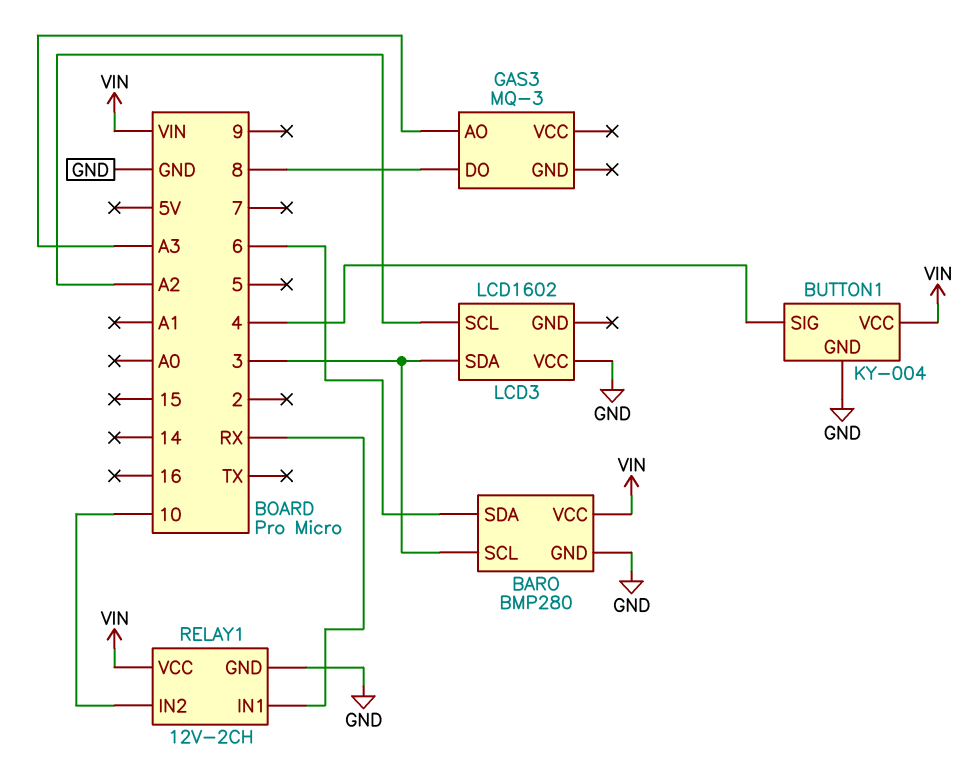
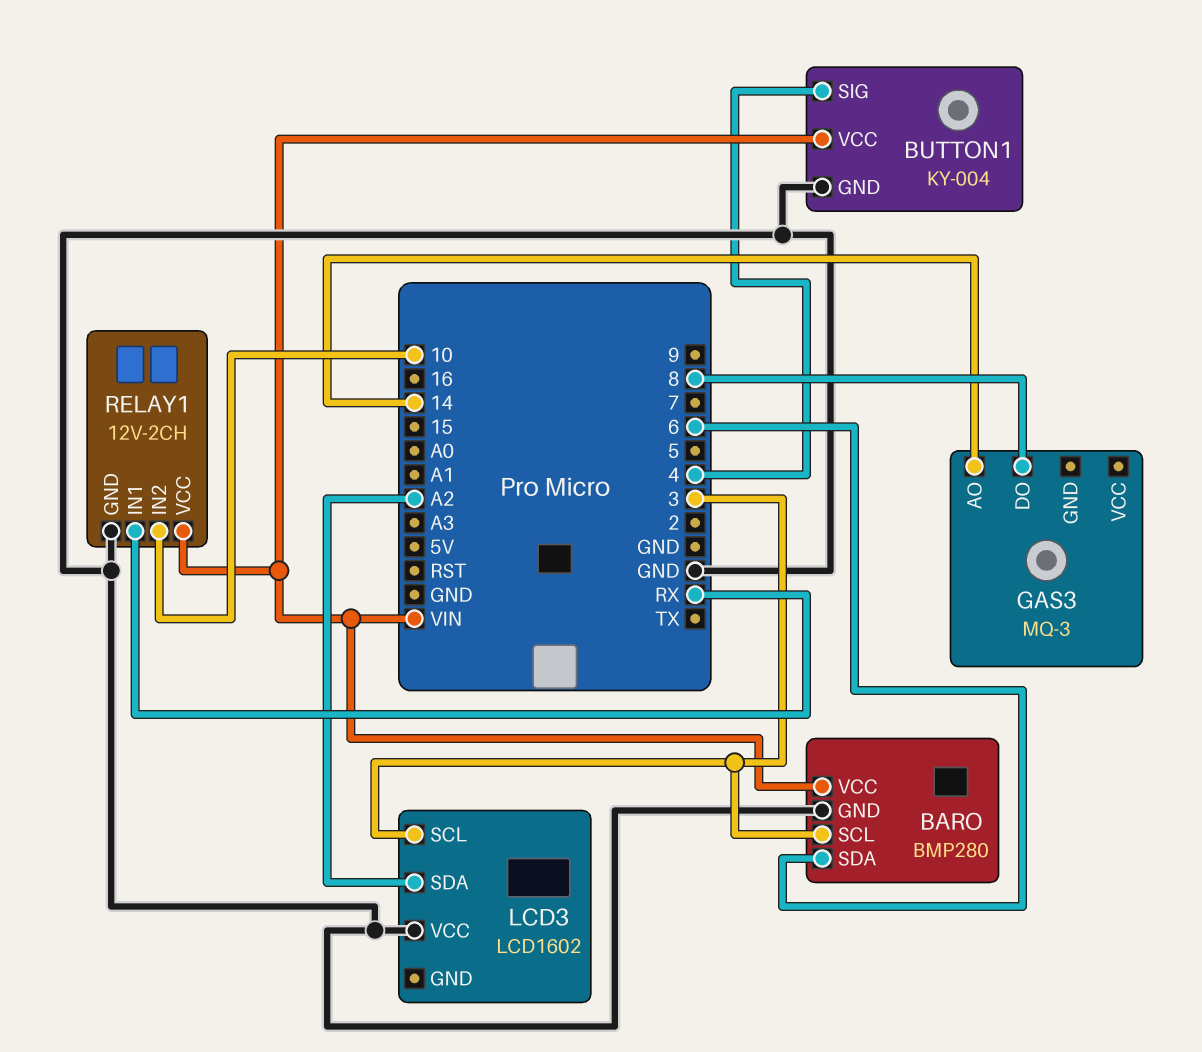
GAS3 pin AO: A3 -> 14
LCD3 pin SCL: A2 -> 3
LCD3 pin SDA: 3 -> A2

